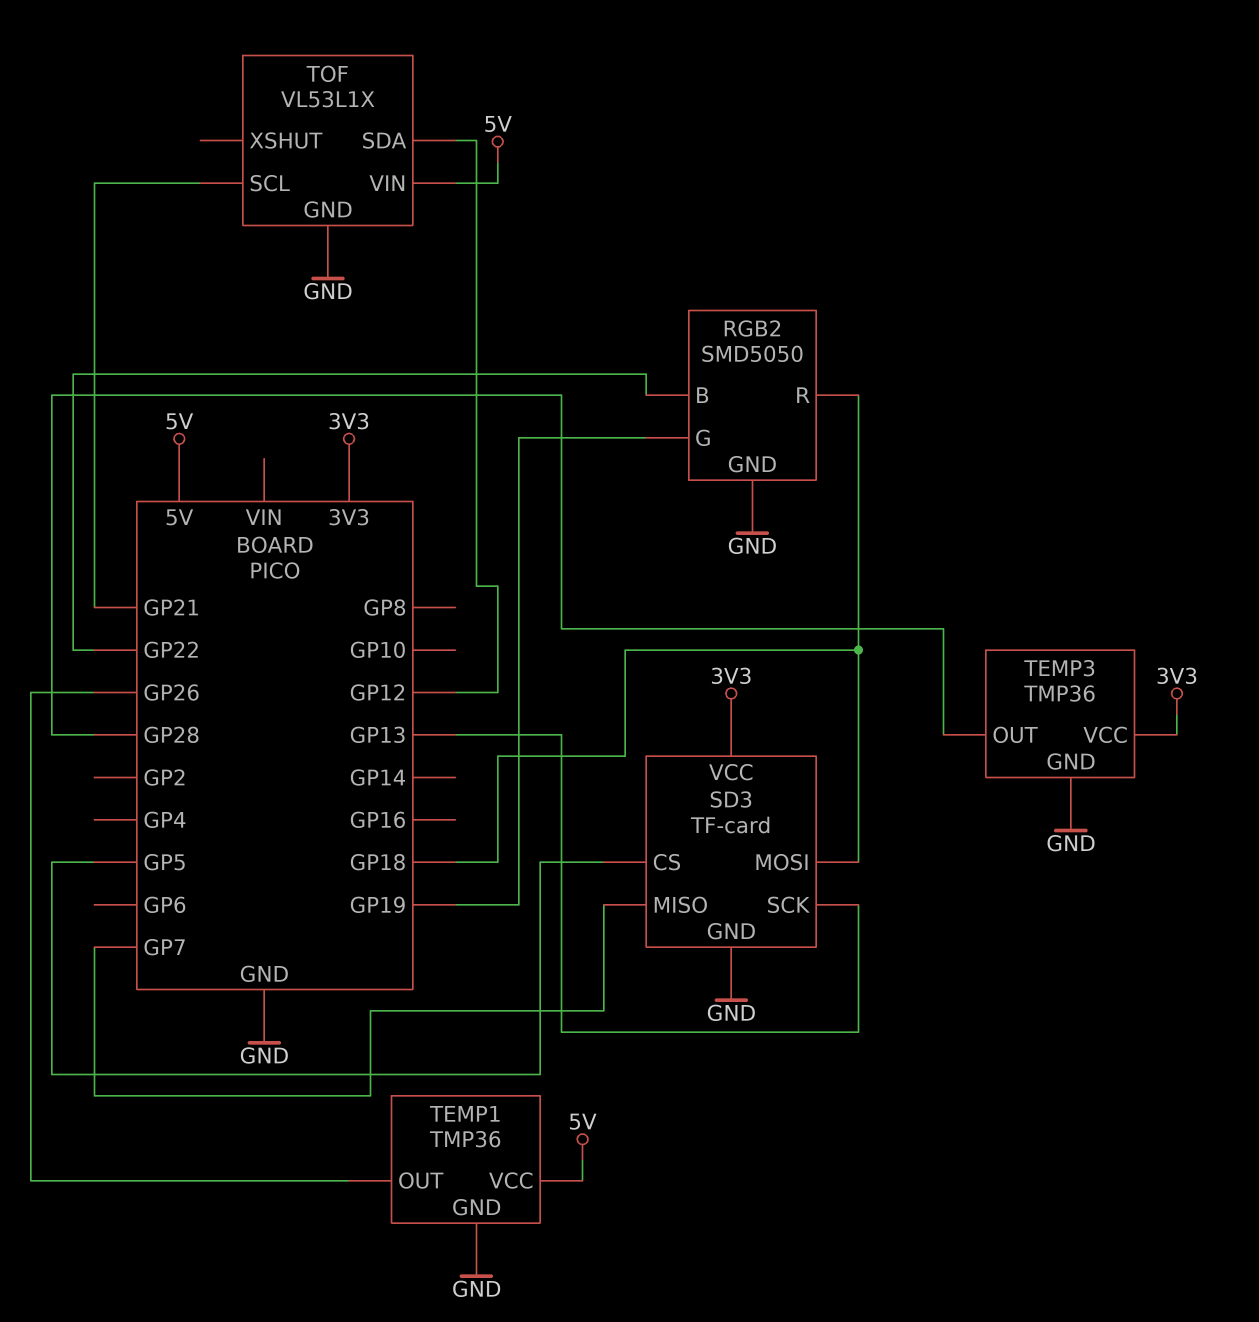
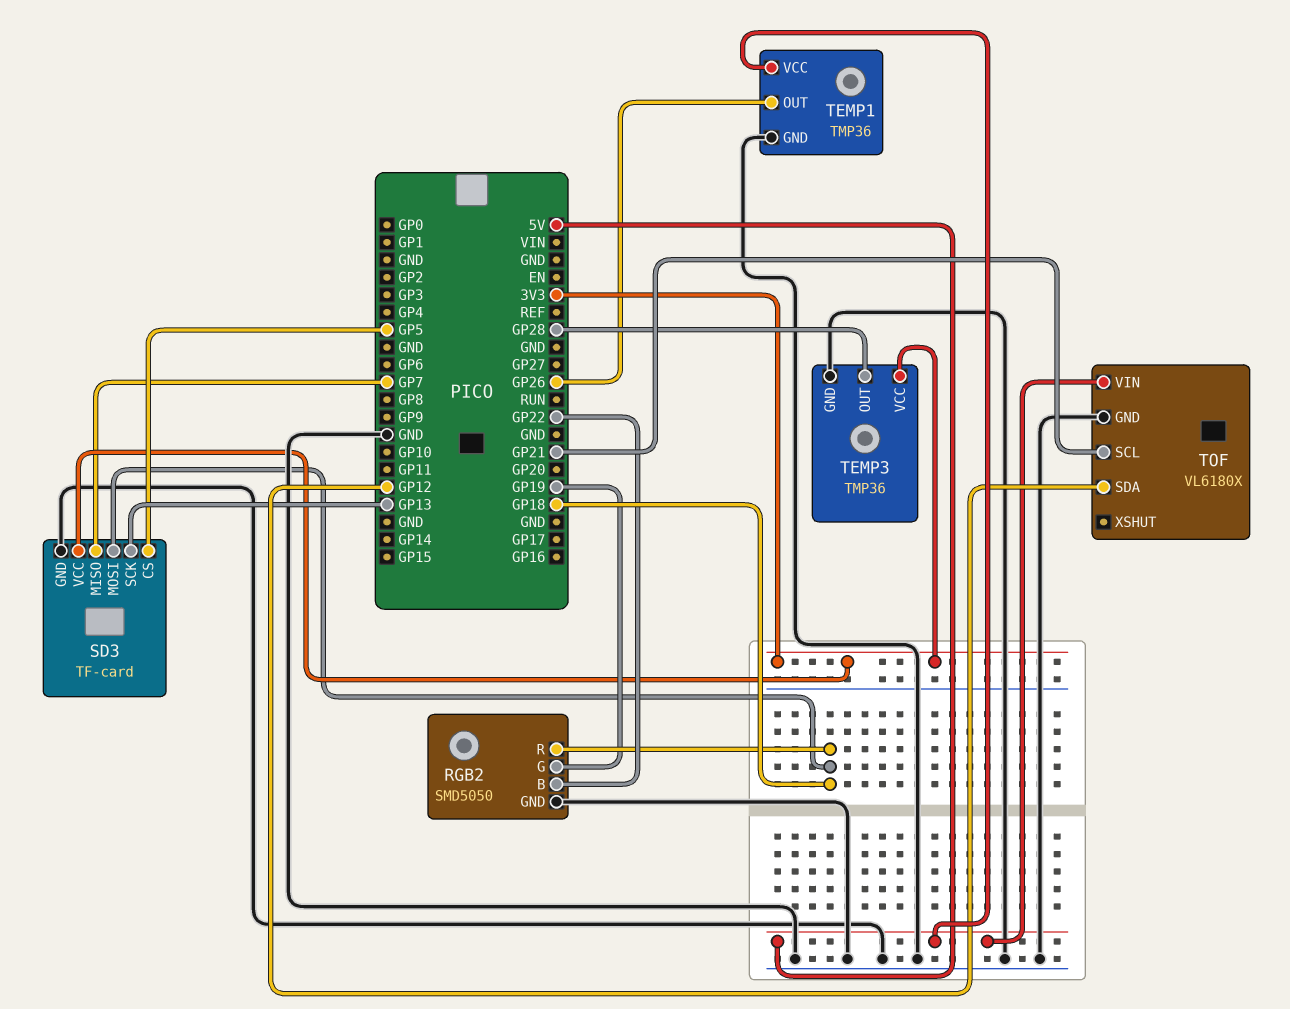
TOF: VL53L1X -> VL6180X

